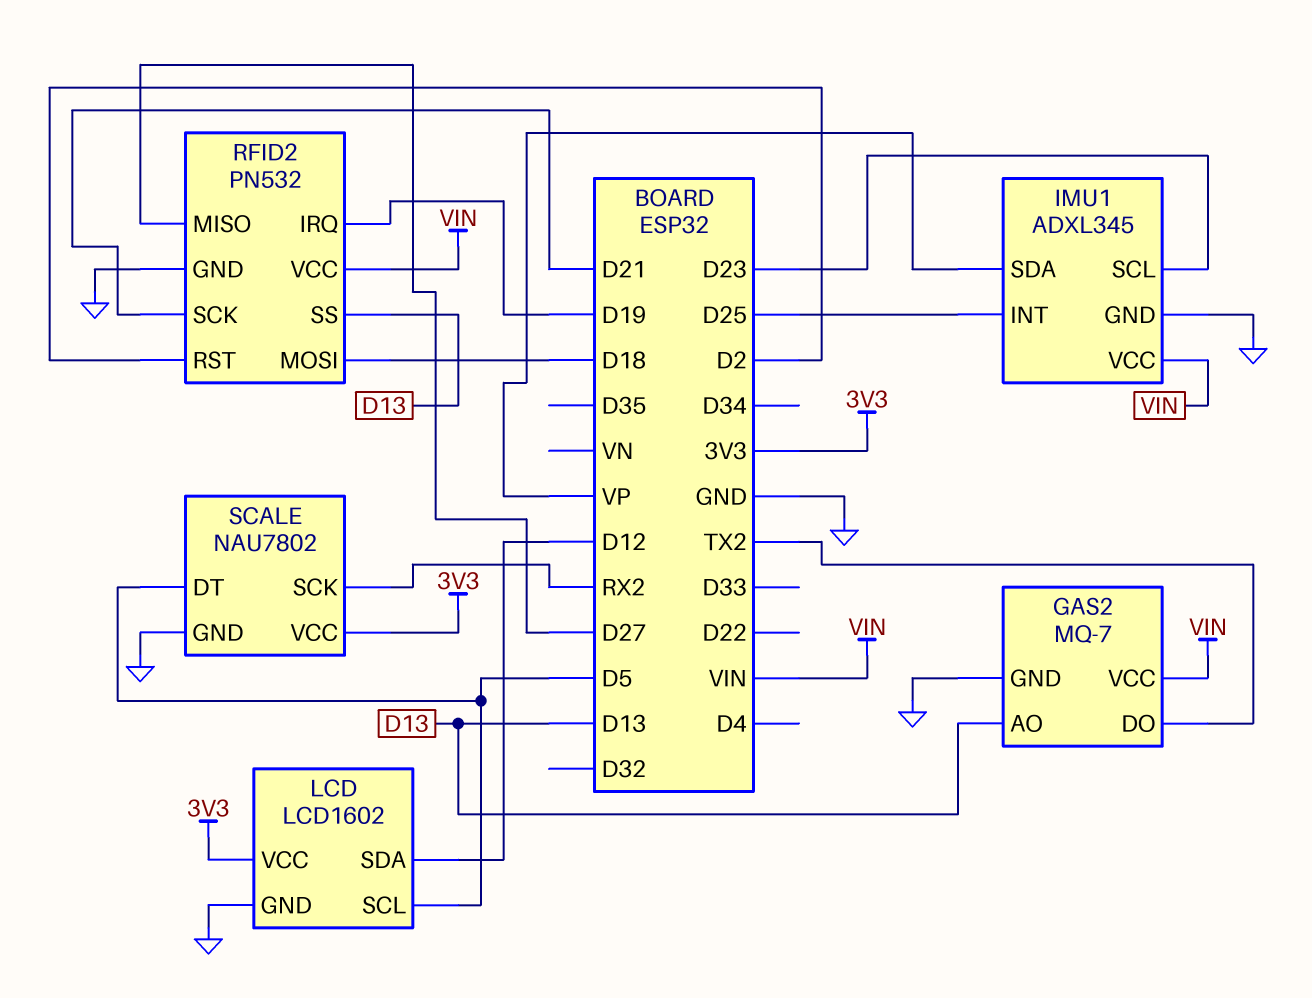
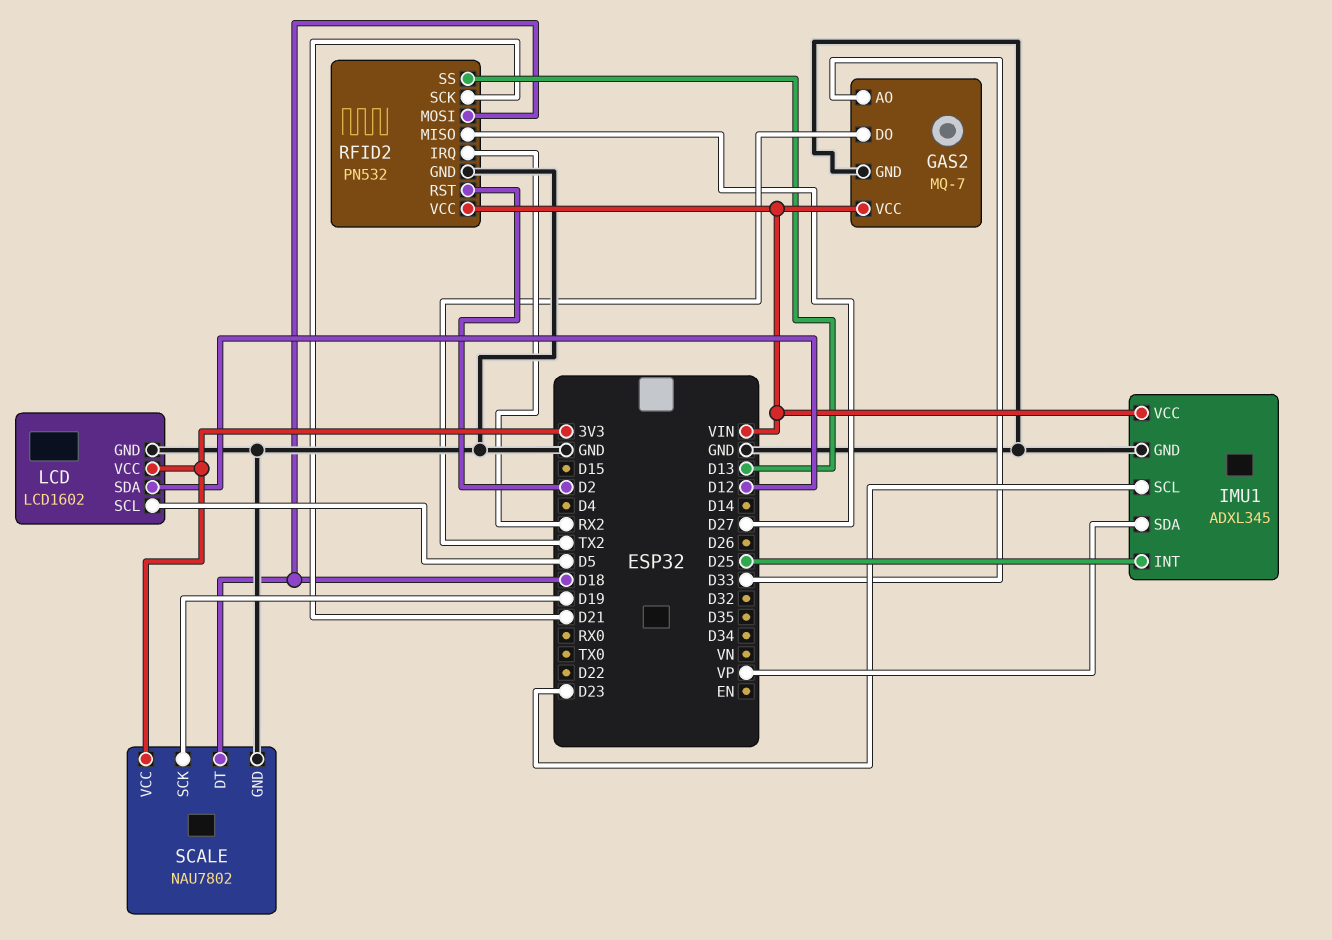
GAS2 pin AO: D13 -> D33
RFID2 pin IRQ: D19 -> RX2
SCALE pin DT: D5 -> D18
SCALE pin SCK: RX2 -> D19

